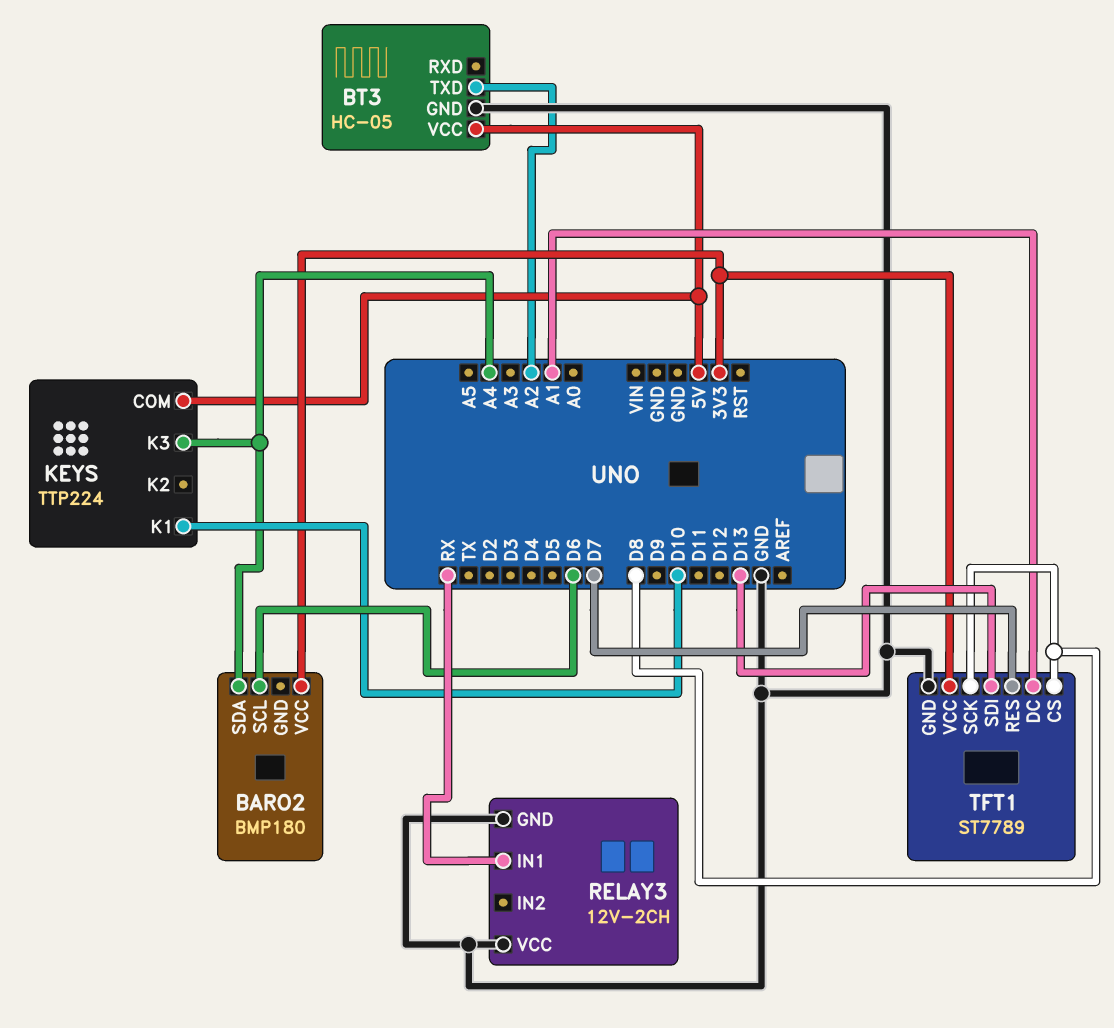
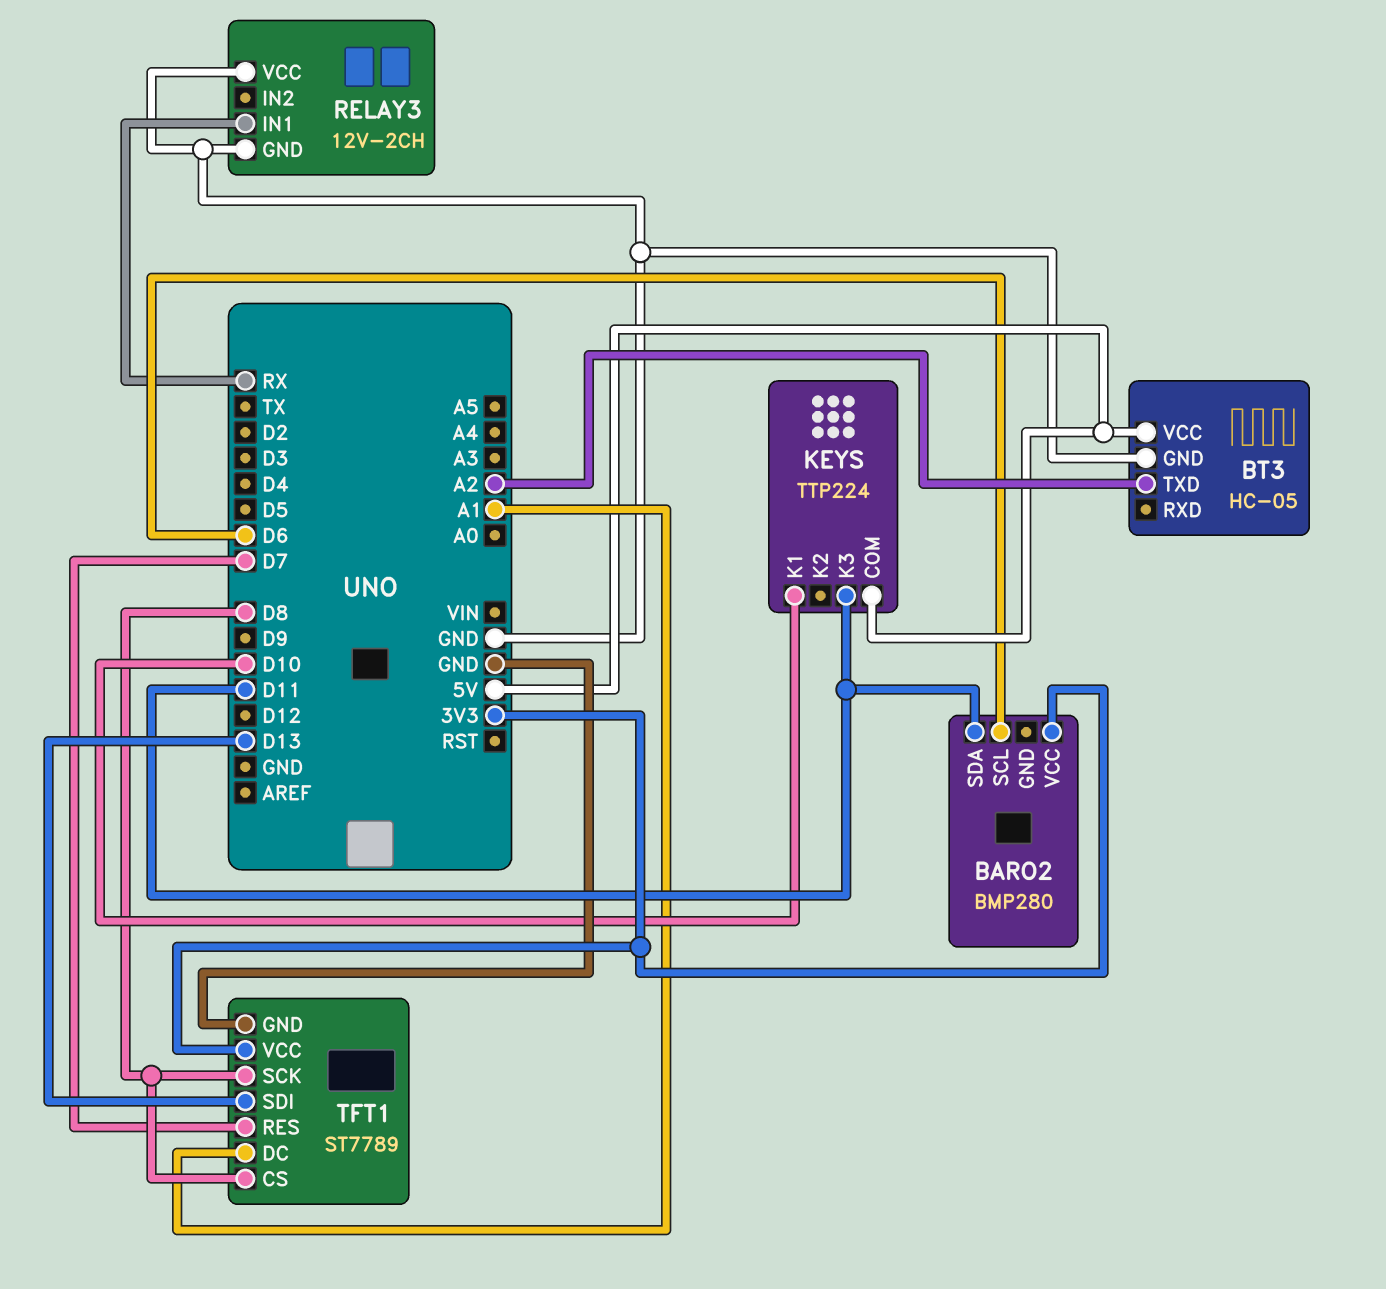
BARO2: BMP180 -> BMP280
BARO2 pin SDA: A4 -> D11
KEYS pin K3: A4 -> D11

